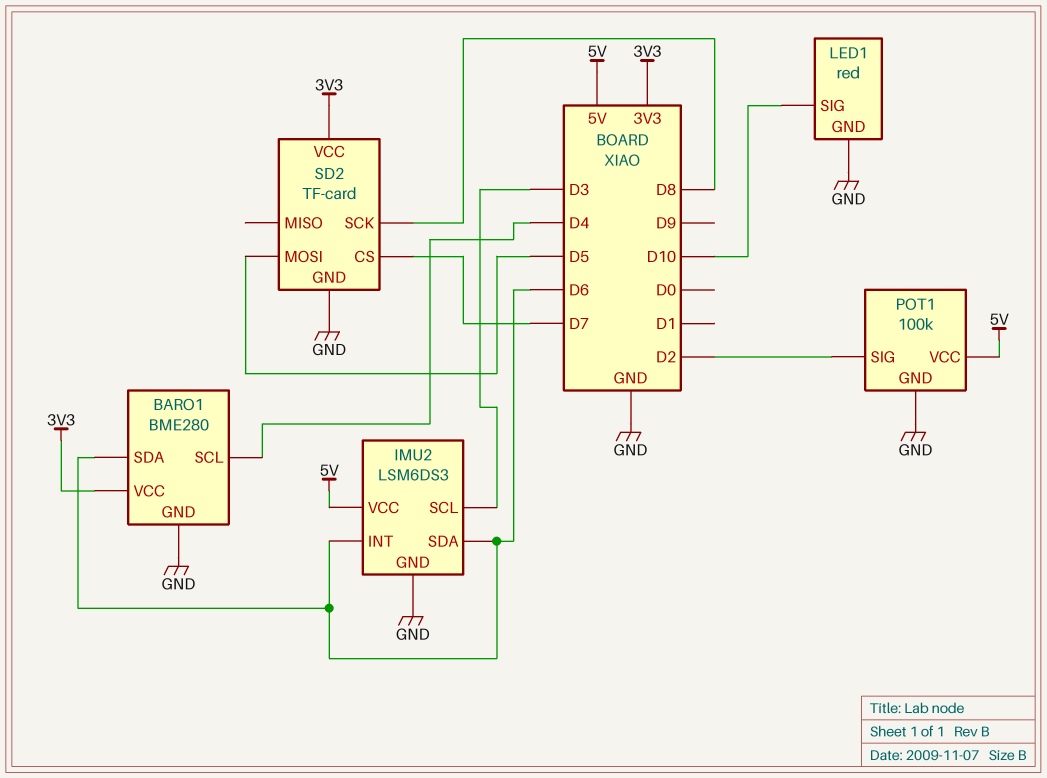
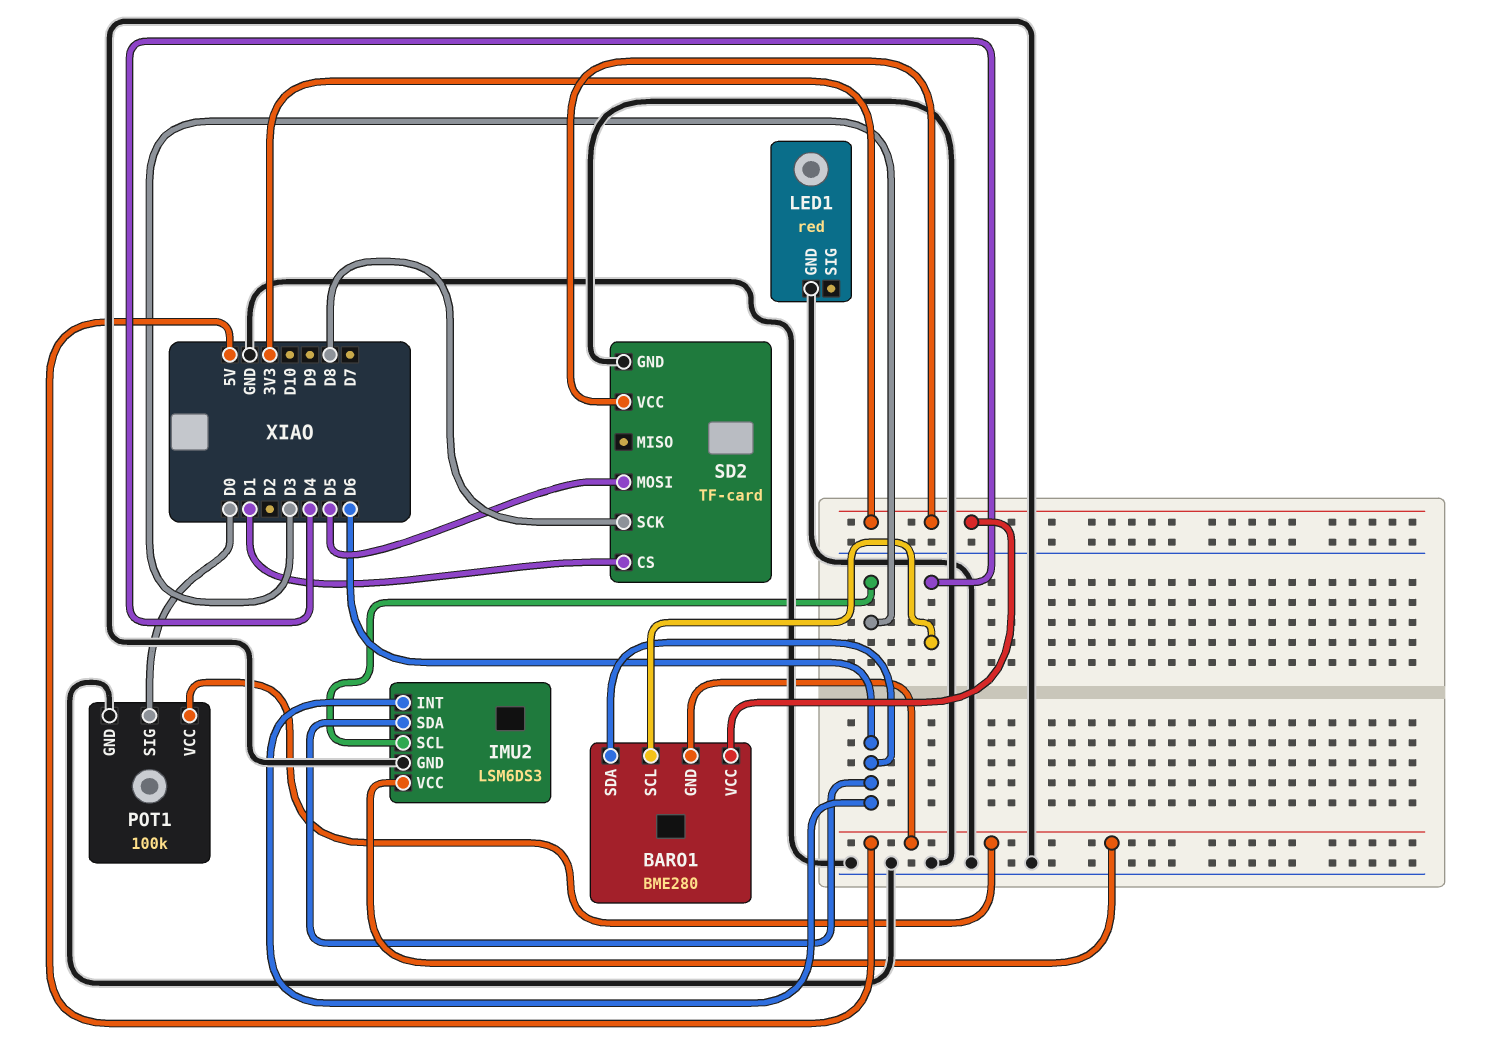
BARO1 pin GND: GND -> 5V
LED1 pin SIG: D10 -> none
POT1 pin SIG: D2 -> D0
SD2 pin CS: D7 -> D1

